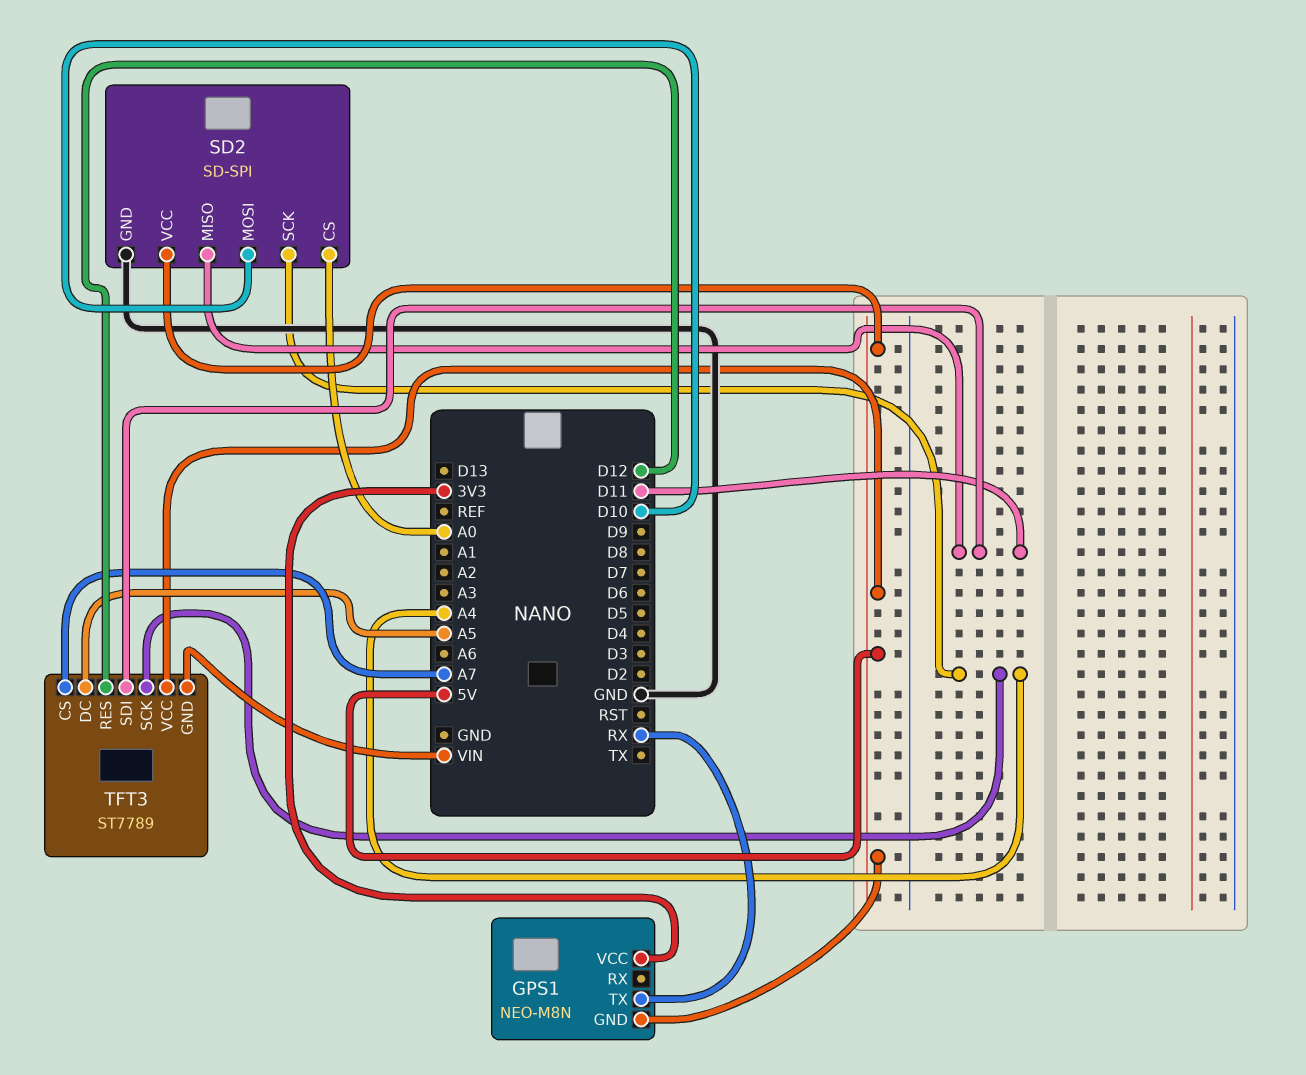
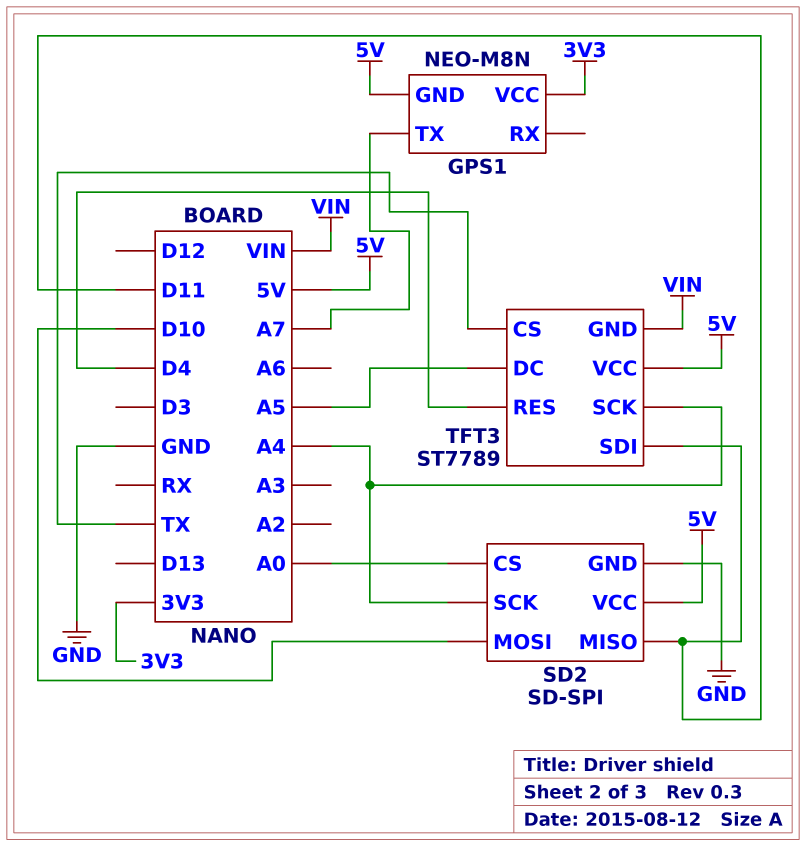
GPS1 pin TX: RX -> A7
TFT3 pin CS: A7 -> TX
TFT3 pin RES: D12 -> D4

